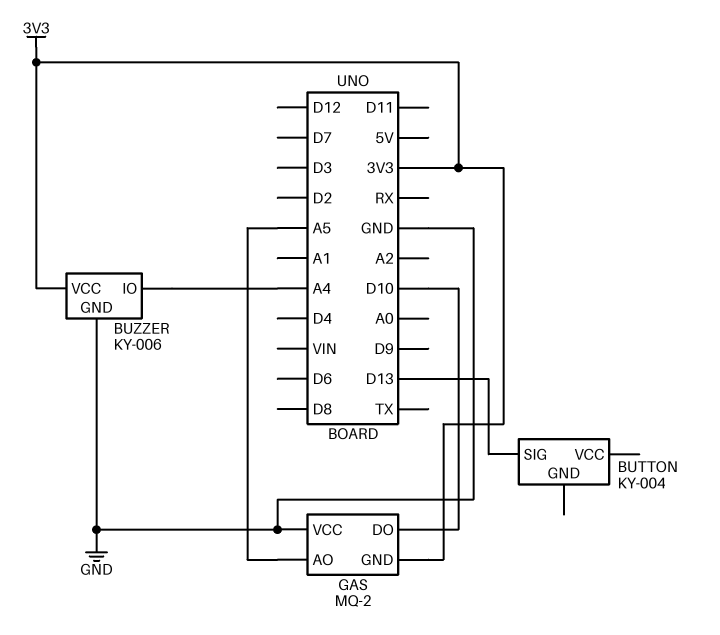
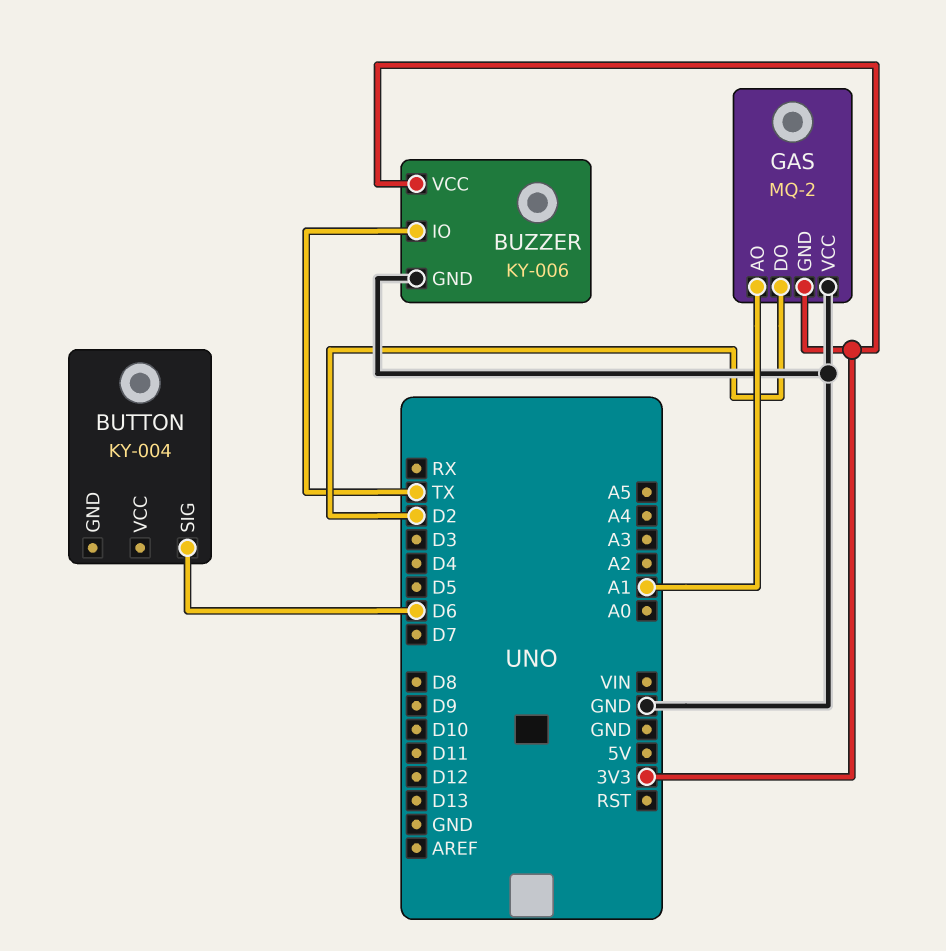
BUTTON pin SIG: D13 -> D6
BUZZER pin IO: A4 -> TX
GAS pin AO: A5 -> A1
GAS pin DO: D10 -> D2

